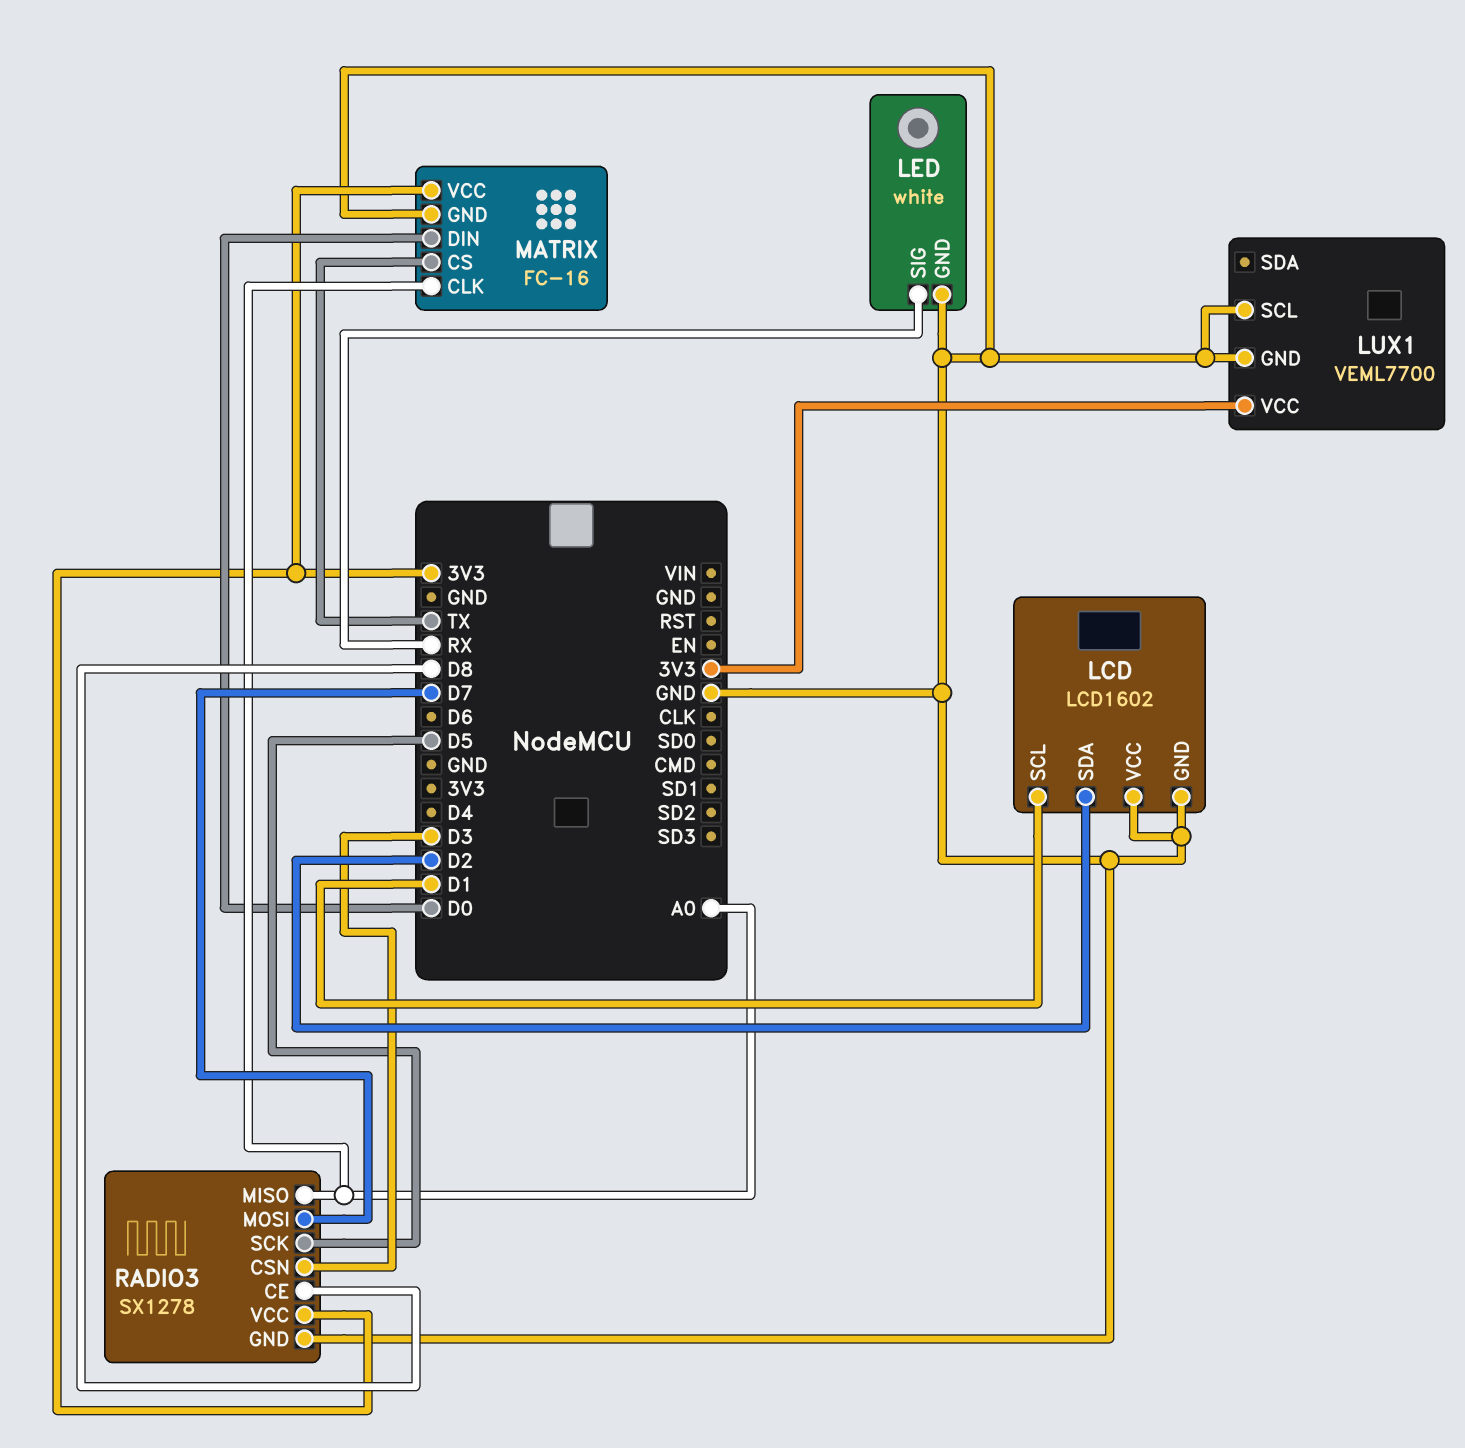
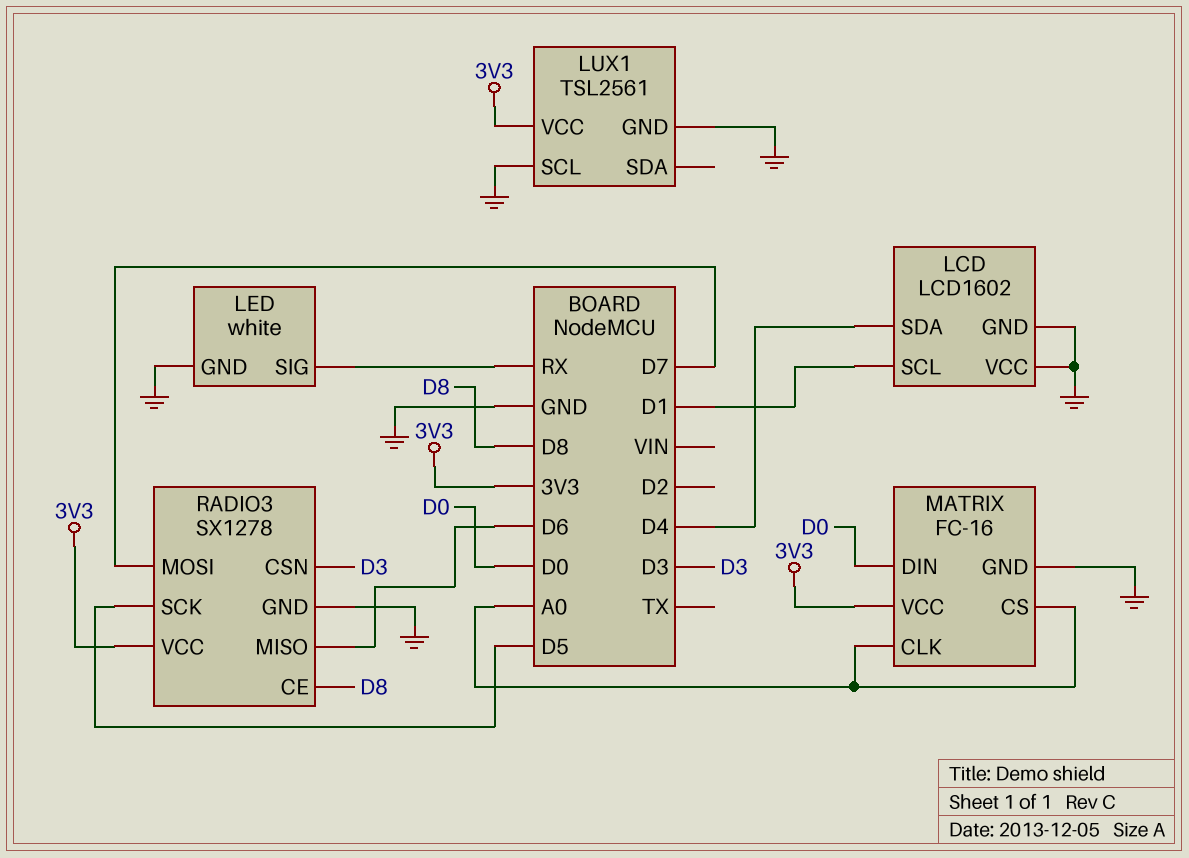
LCD pin SDA: D2 -> D4
LUX1: VEML7700 -> TSL2561
MATRIX pin CS: TX -> A0
RADIO3 pin MISO: A0 -> D6

